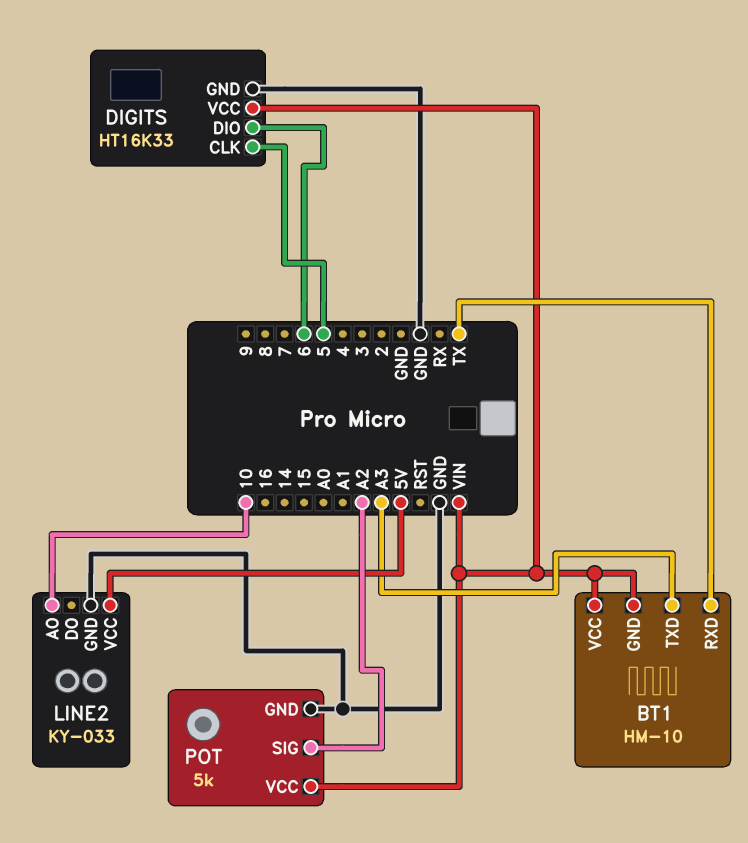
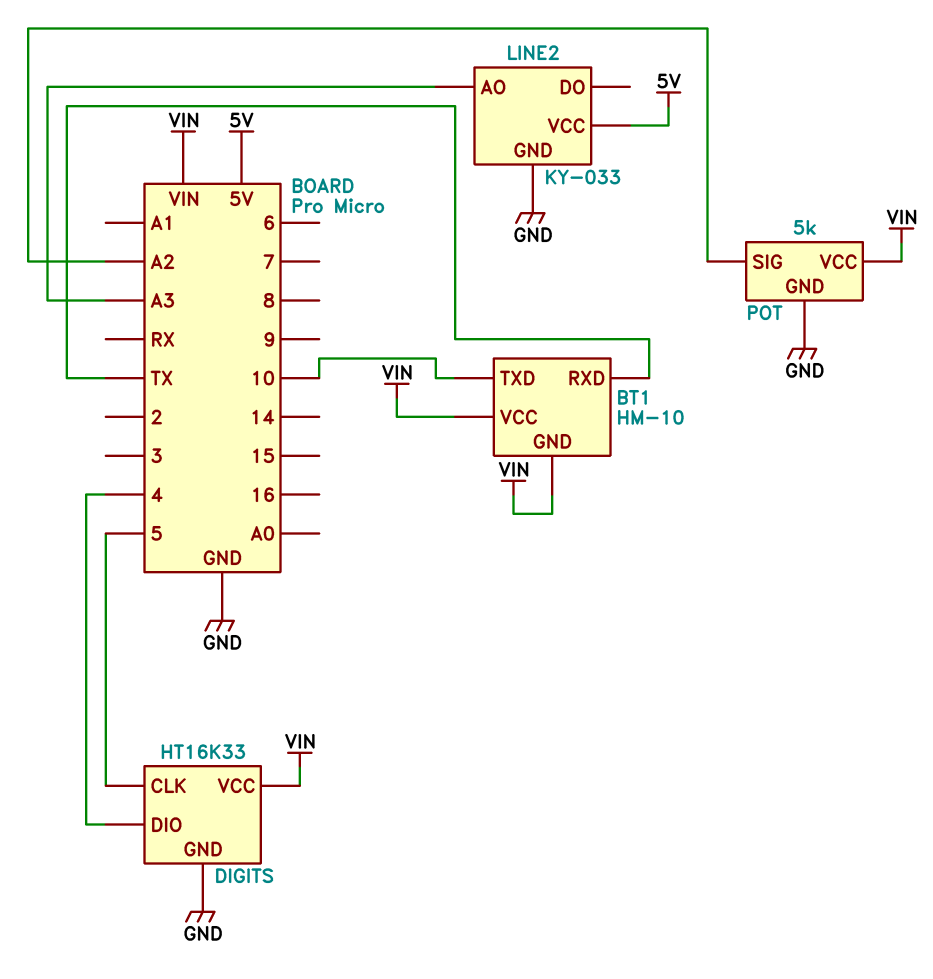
BT1 pin TXD: A3 -> 10
DIGITS pin DIO: 6 -> 4
LINE2 pin AO: 10 -> A3

